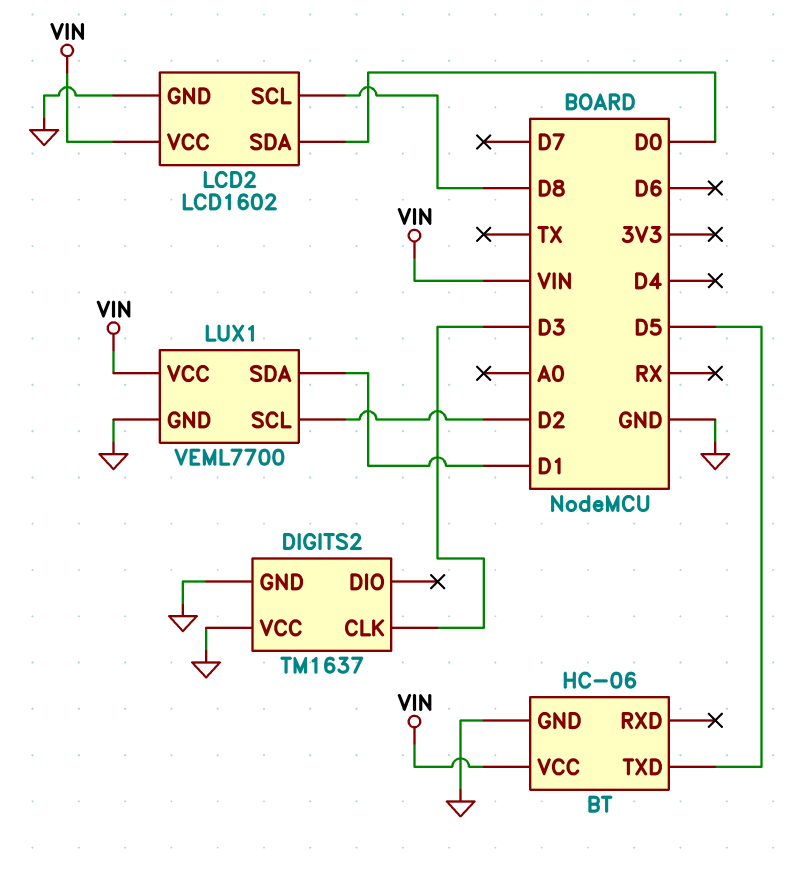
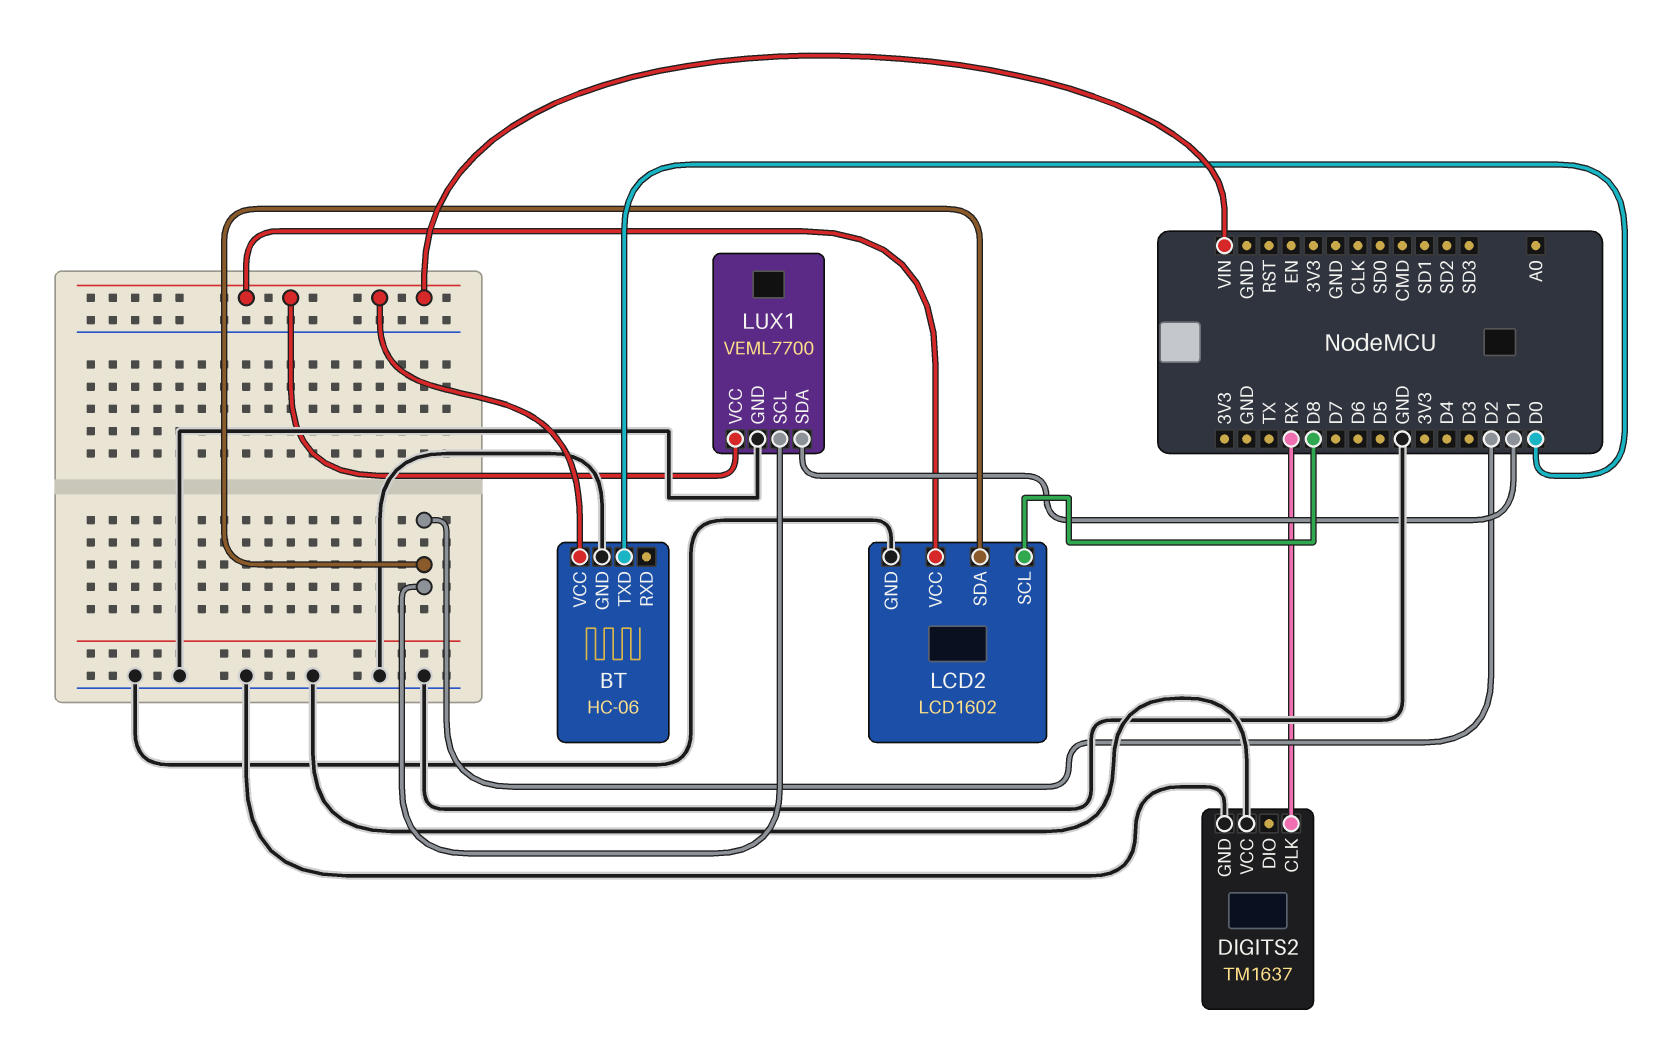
BT pin TXD: D5 -> D0
DIGITS2 pin CLK: D3 -> RX
LCD2 pin SDA: D0 -> D2

